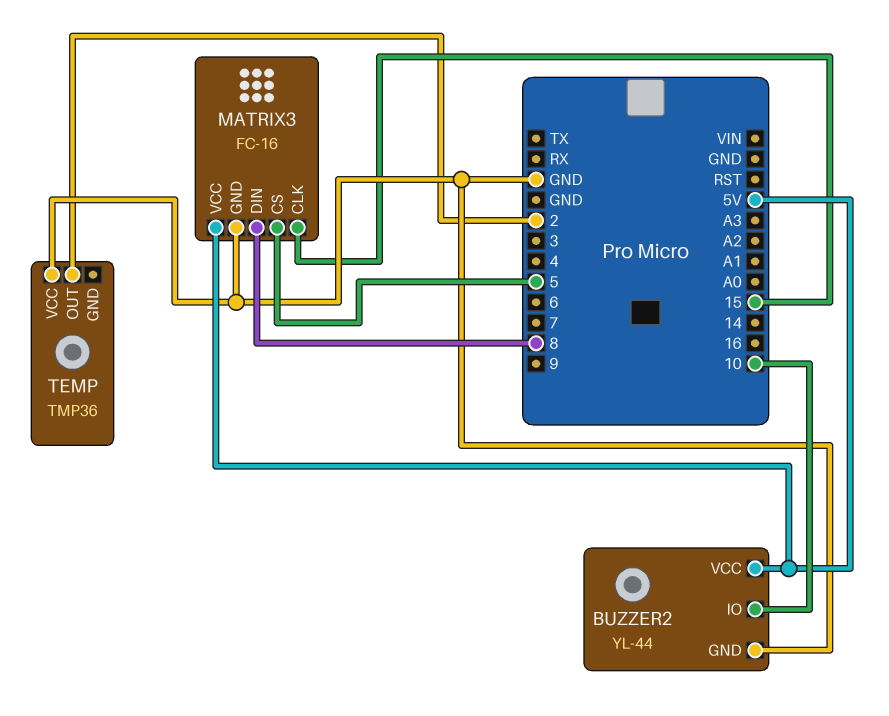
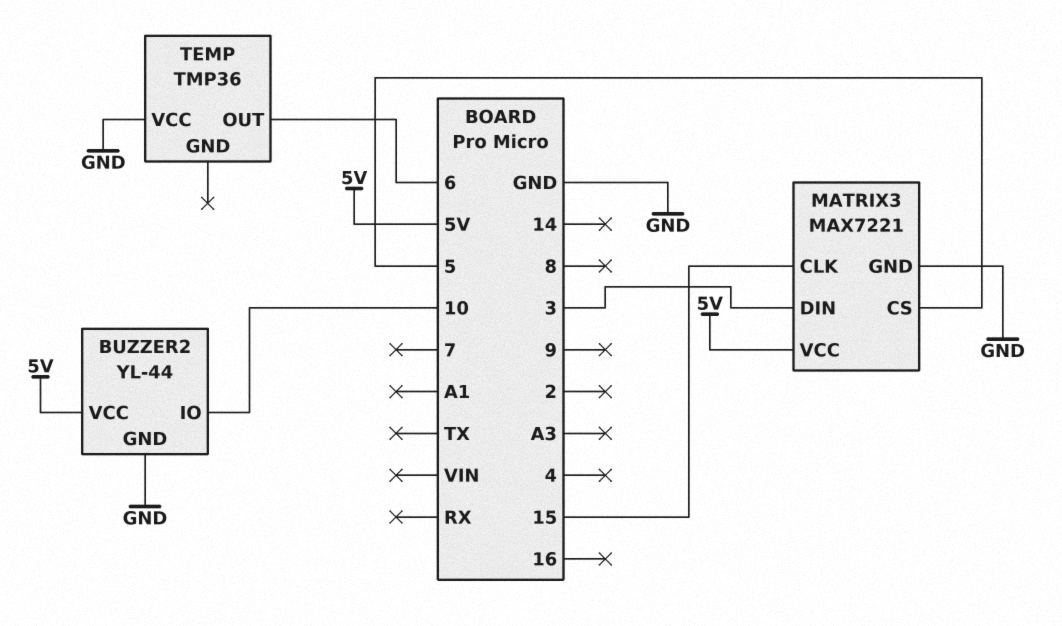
MATRIX3: FC-16 -> MAX7221
MATRIX3 pin DIN: 8 -> 3
TEMP pin OUT: 2 -> 6

